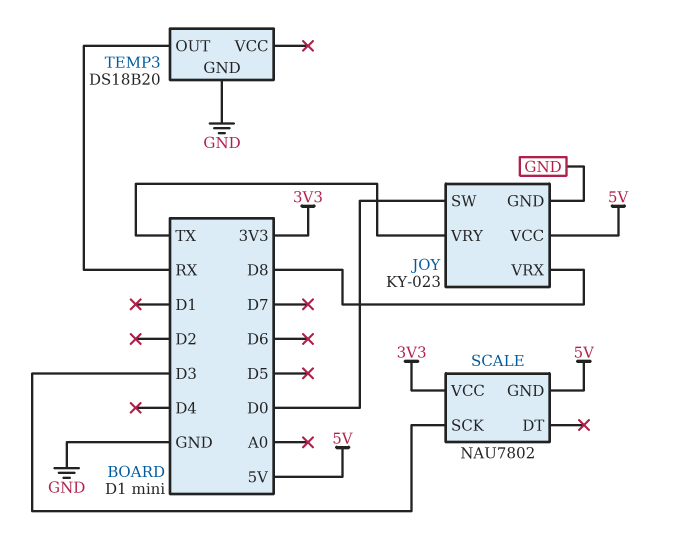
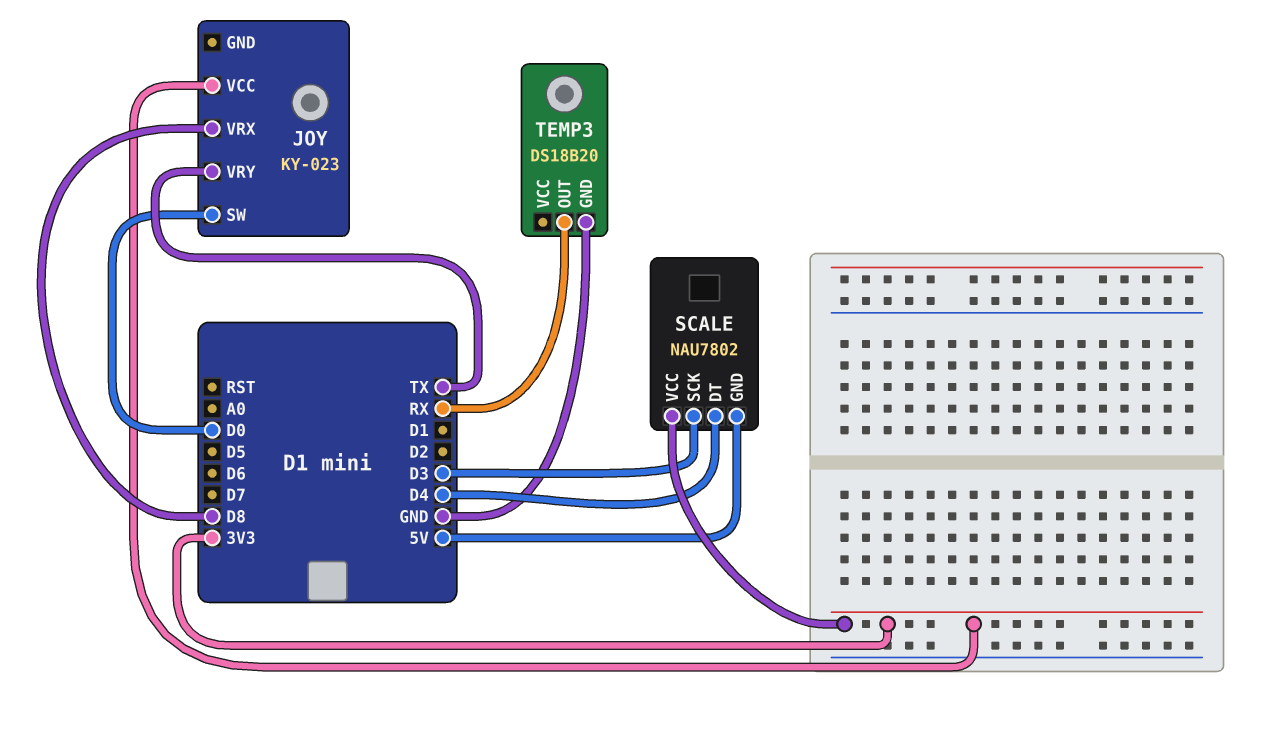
JOY pin GND: GND -> none
JOY pin VCC: 5V -> 3V3
SCALE pin DT: none -> D4

